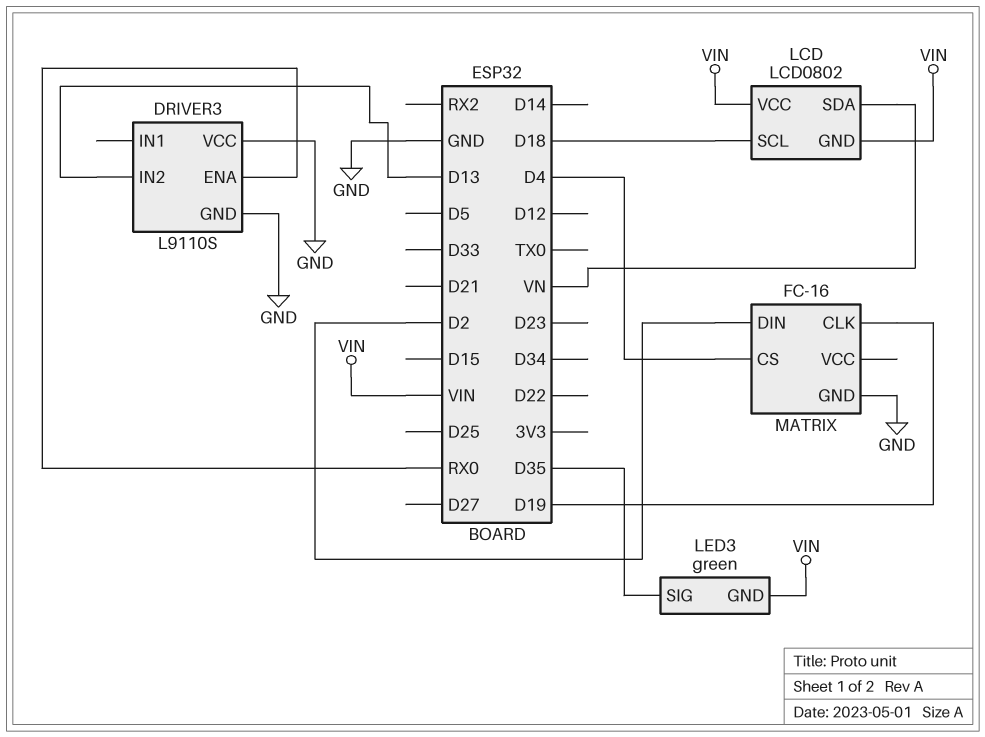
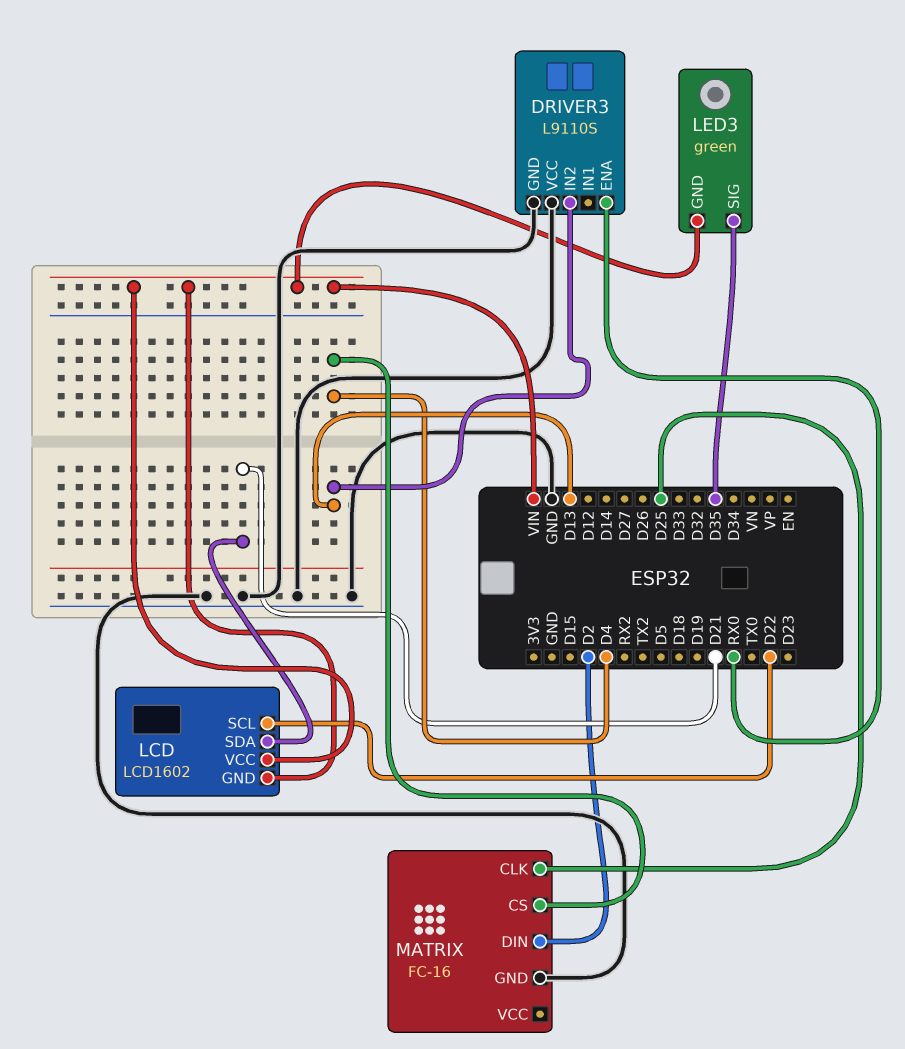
LCD: LCD0802 -> LCD1602
LCD pin SCL: D18 -> D22
LCD pin SDA: VN -> D21
MATRIX pin CLK: D19 -> D25

